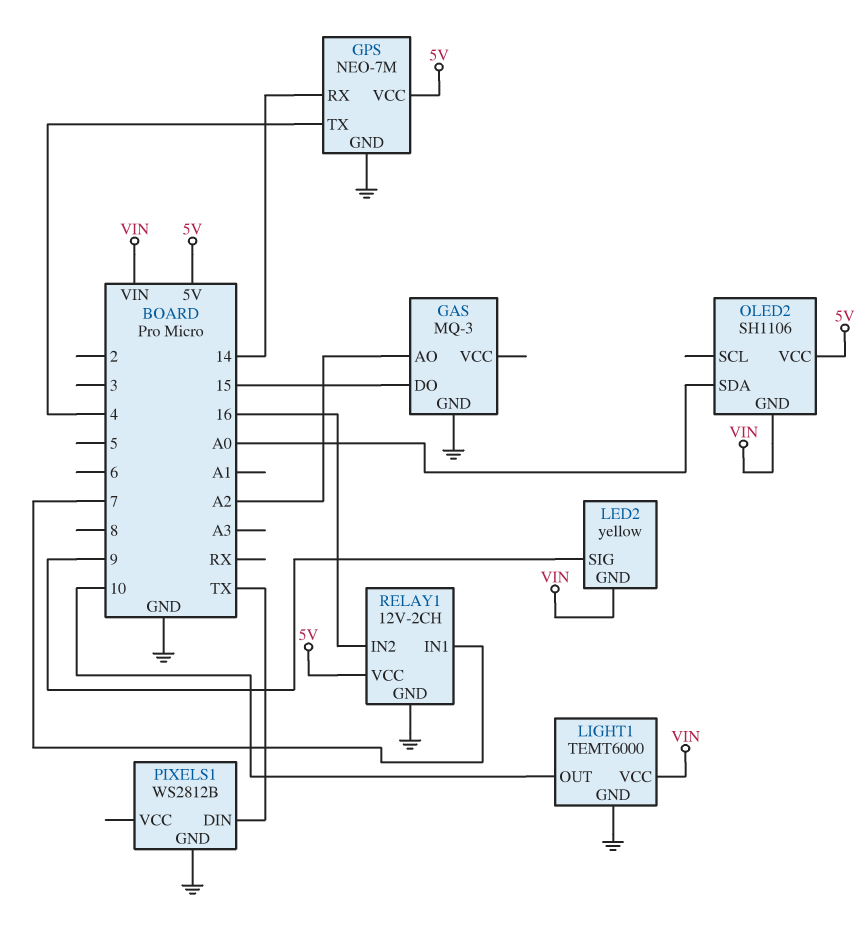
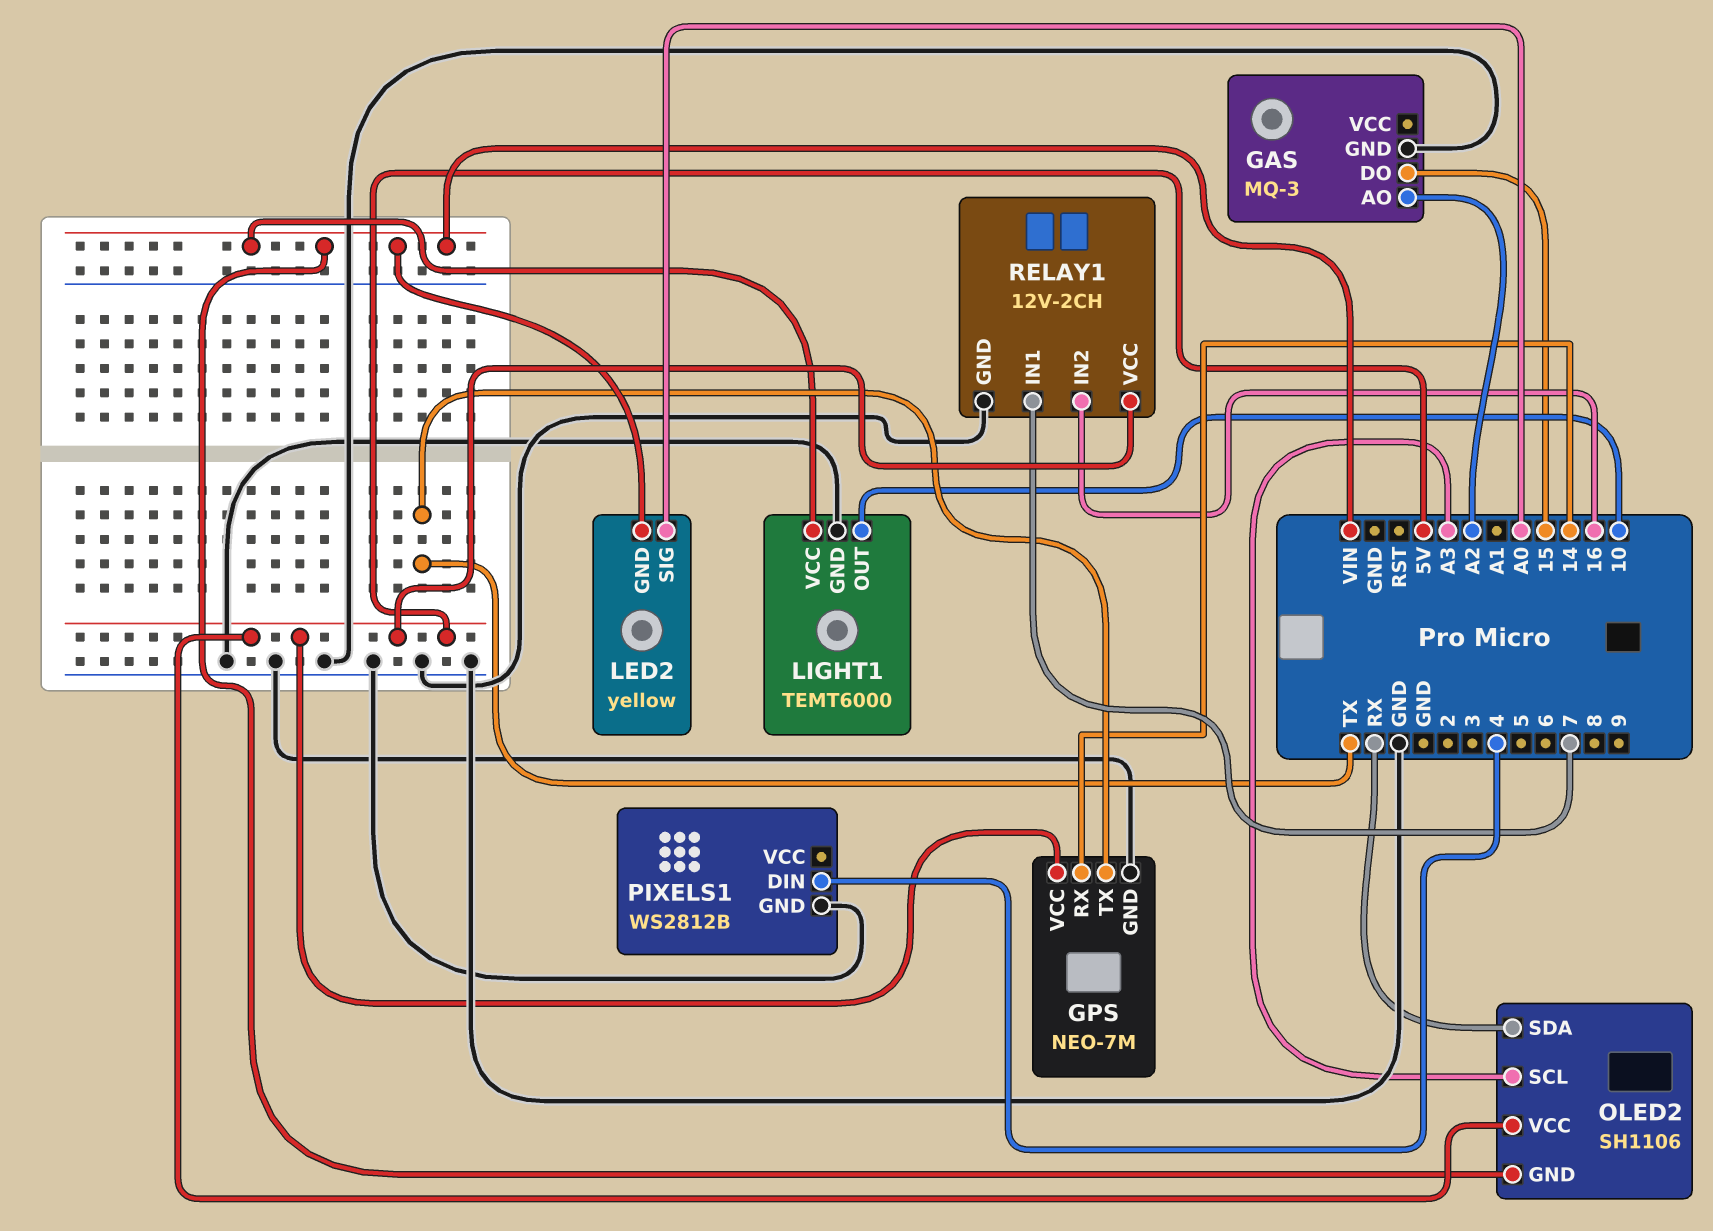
GPS pin TX: 4 -> TX
LED2 pin SIG: 9 -> A0
OLED2 pin SCL: none -> A3
OLED2 pin SDA: A0 -> RX
PIXELS1 pin DIN: TX -> 4

